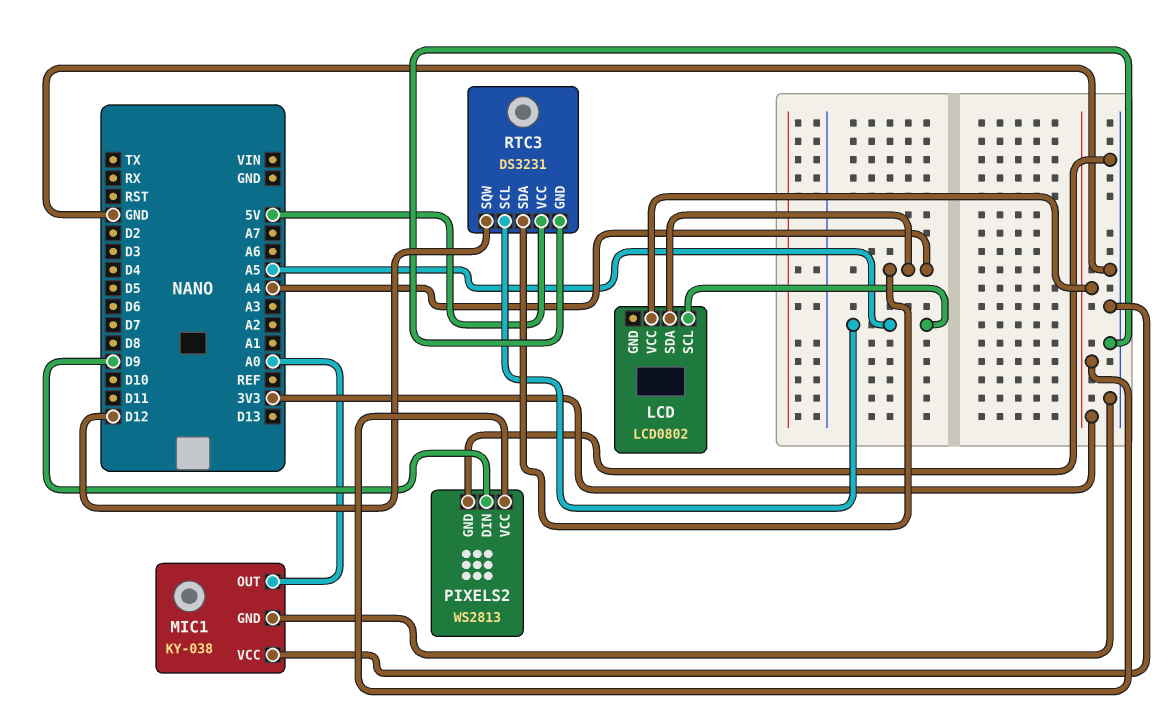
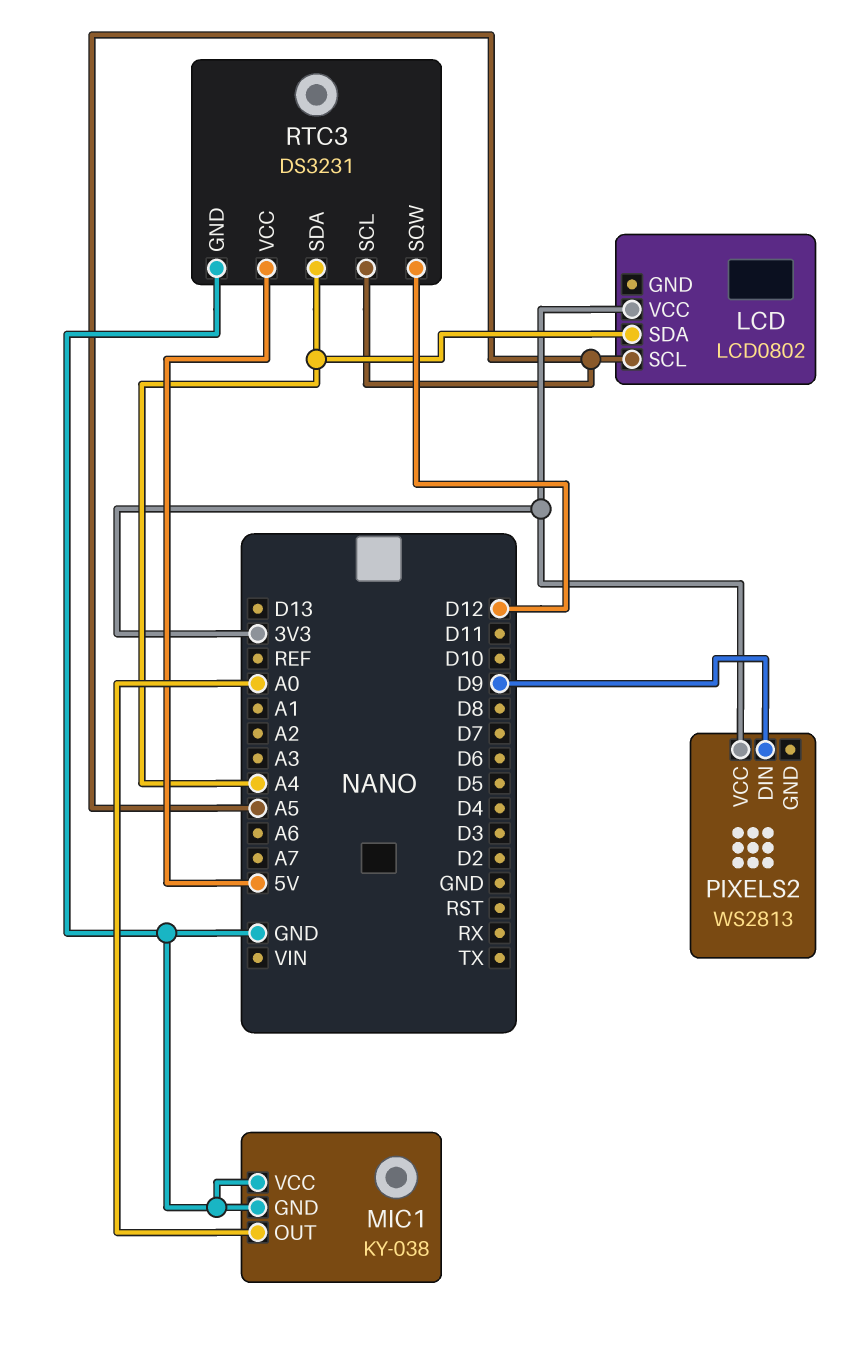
PIXELS2 pin GND: GND -> none

